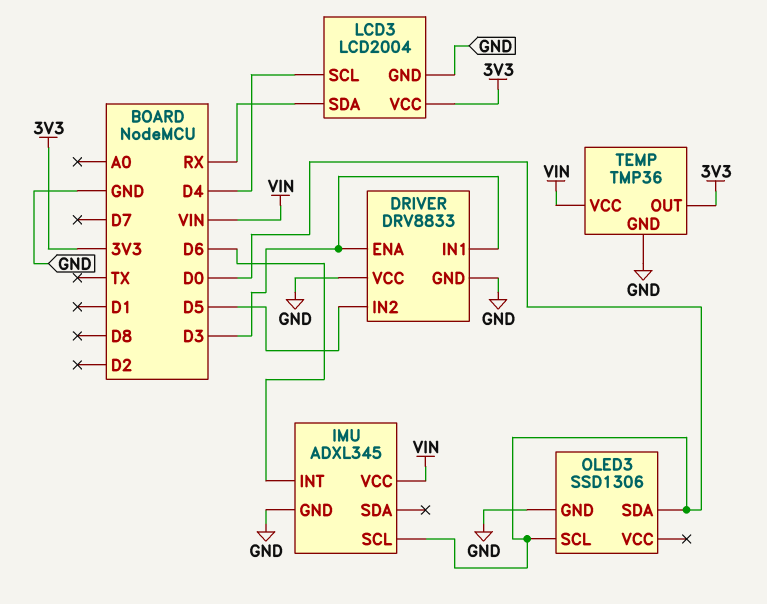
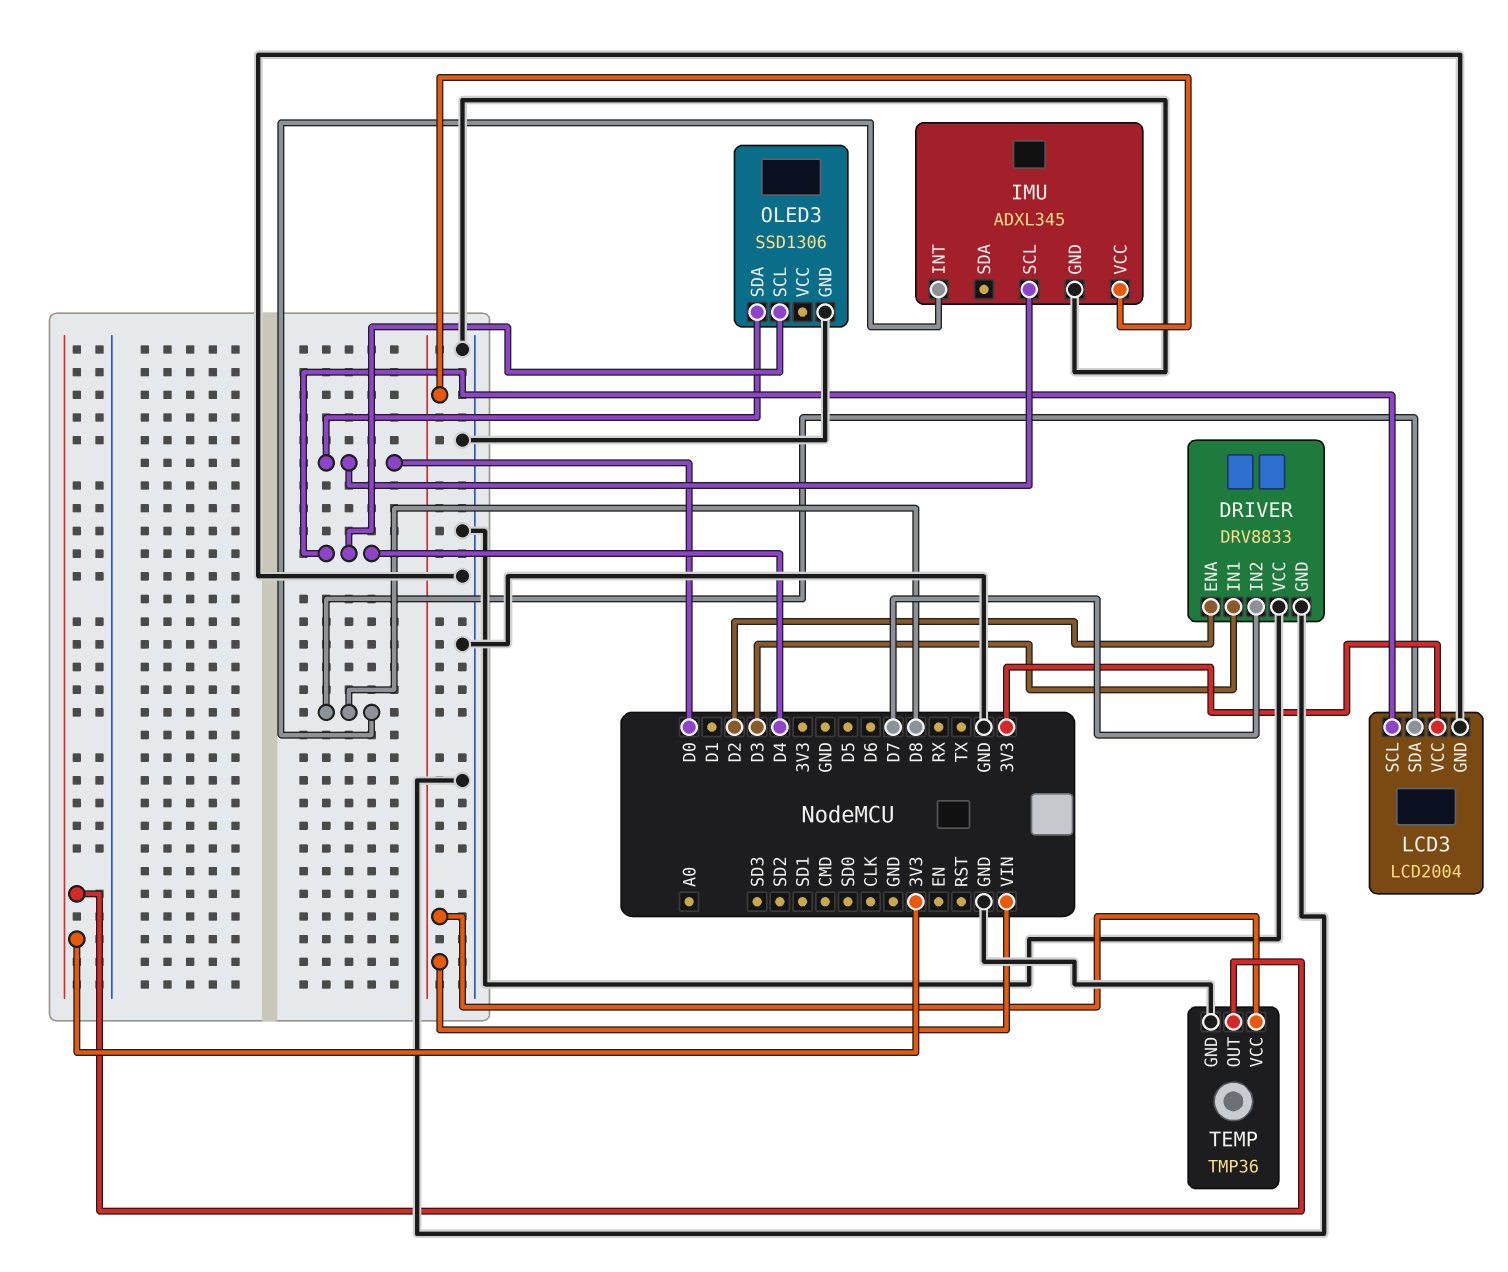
DRIVER pin ENA: D3 -> D2
DRIVER pin IN2: D5 -> D7
IMU pin INT: D6 -> D8
LCD3 pin SDA: RX -> D8
OLED3 pin SCL: D0 -> D4

